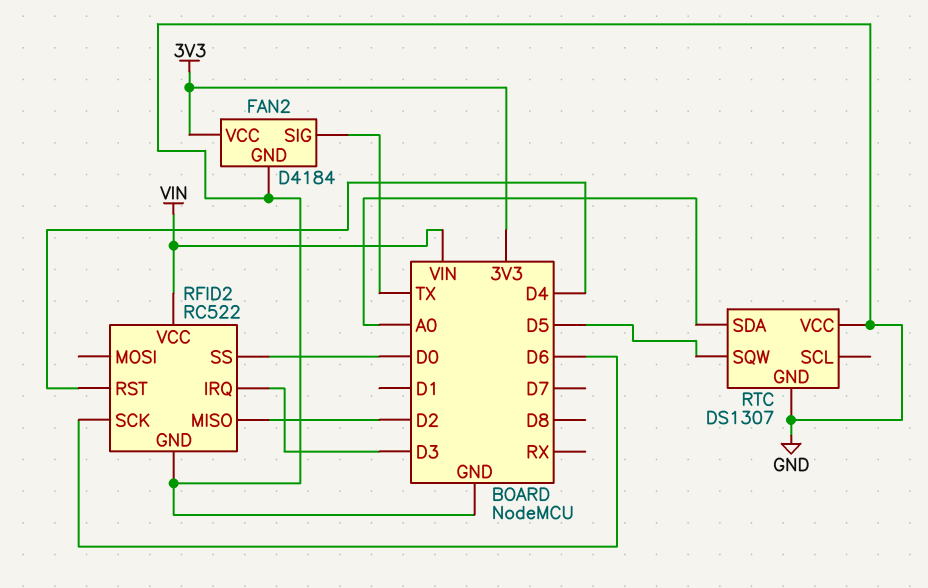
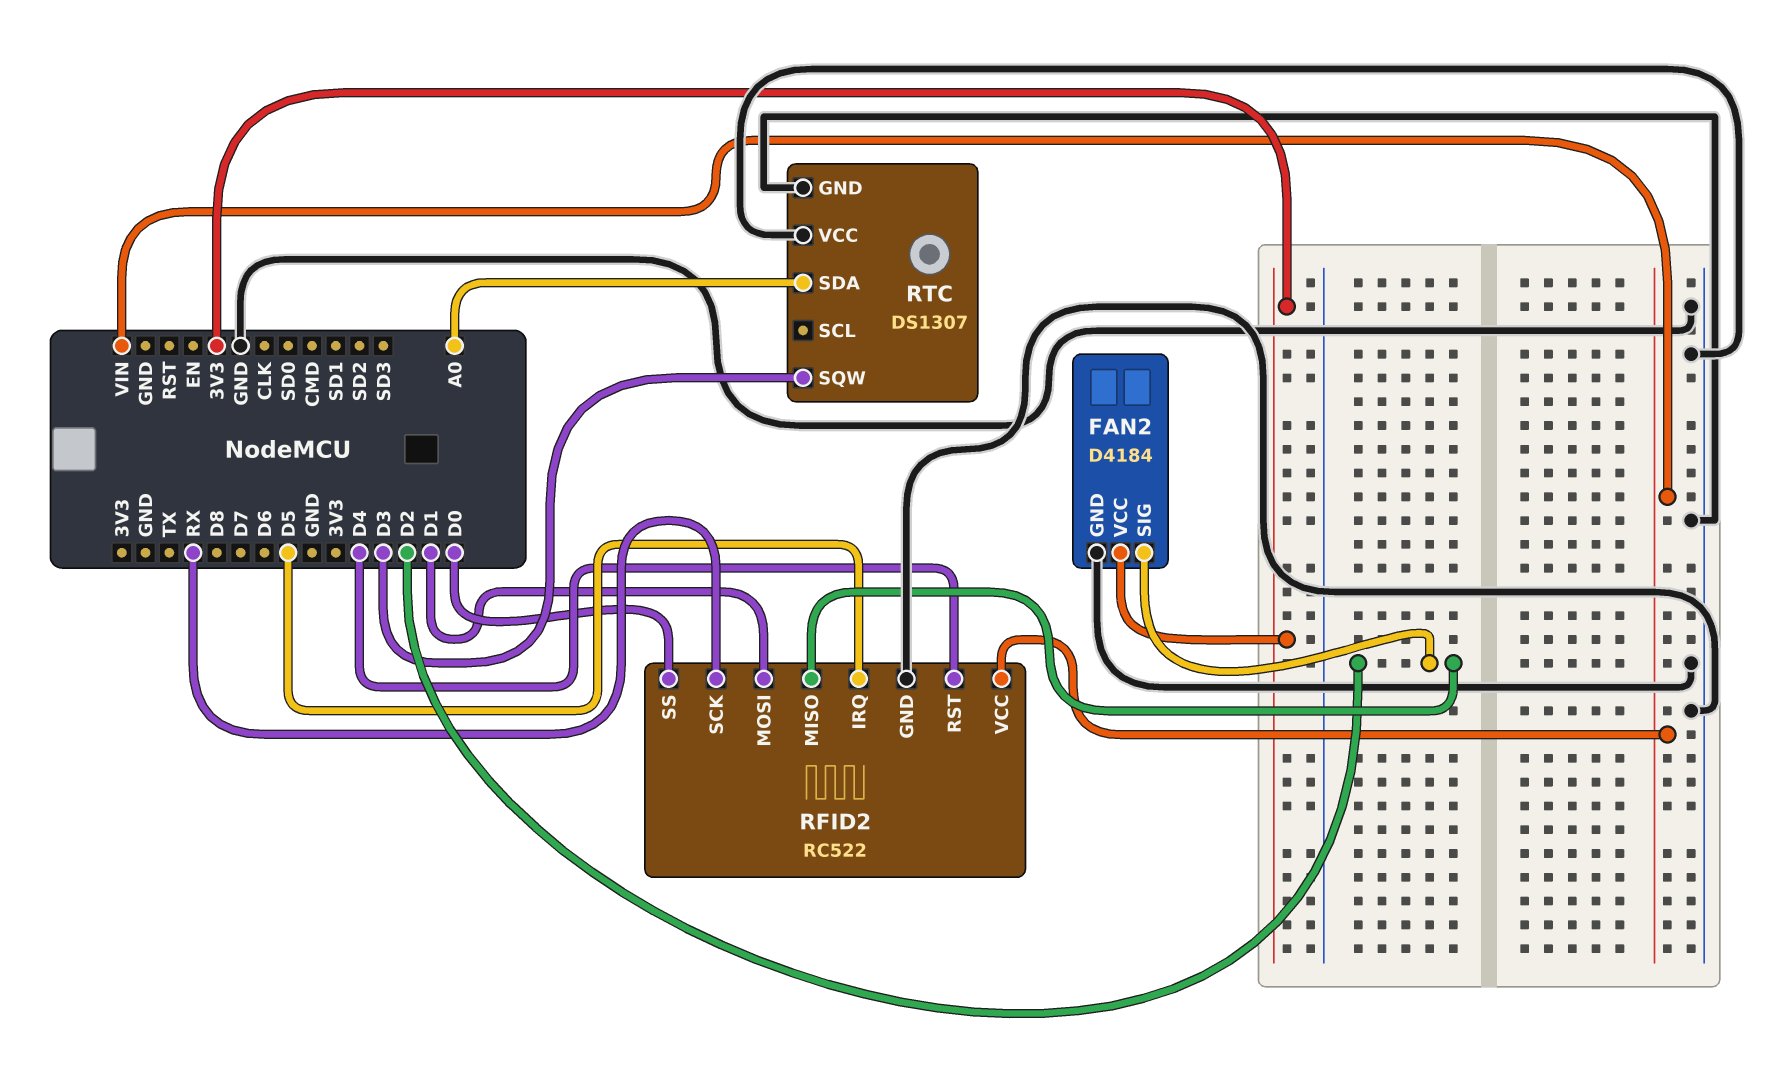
FAN2 pin SIG: TX -> D2
RFID2 pin IRQ: D3 -> D5
RFID2 pin MOSI: none -> D1
RFID2 pin SCK: D6 -> RX
RTC pin SQW: D5 -> D3

